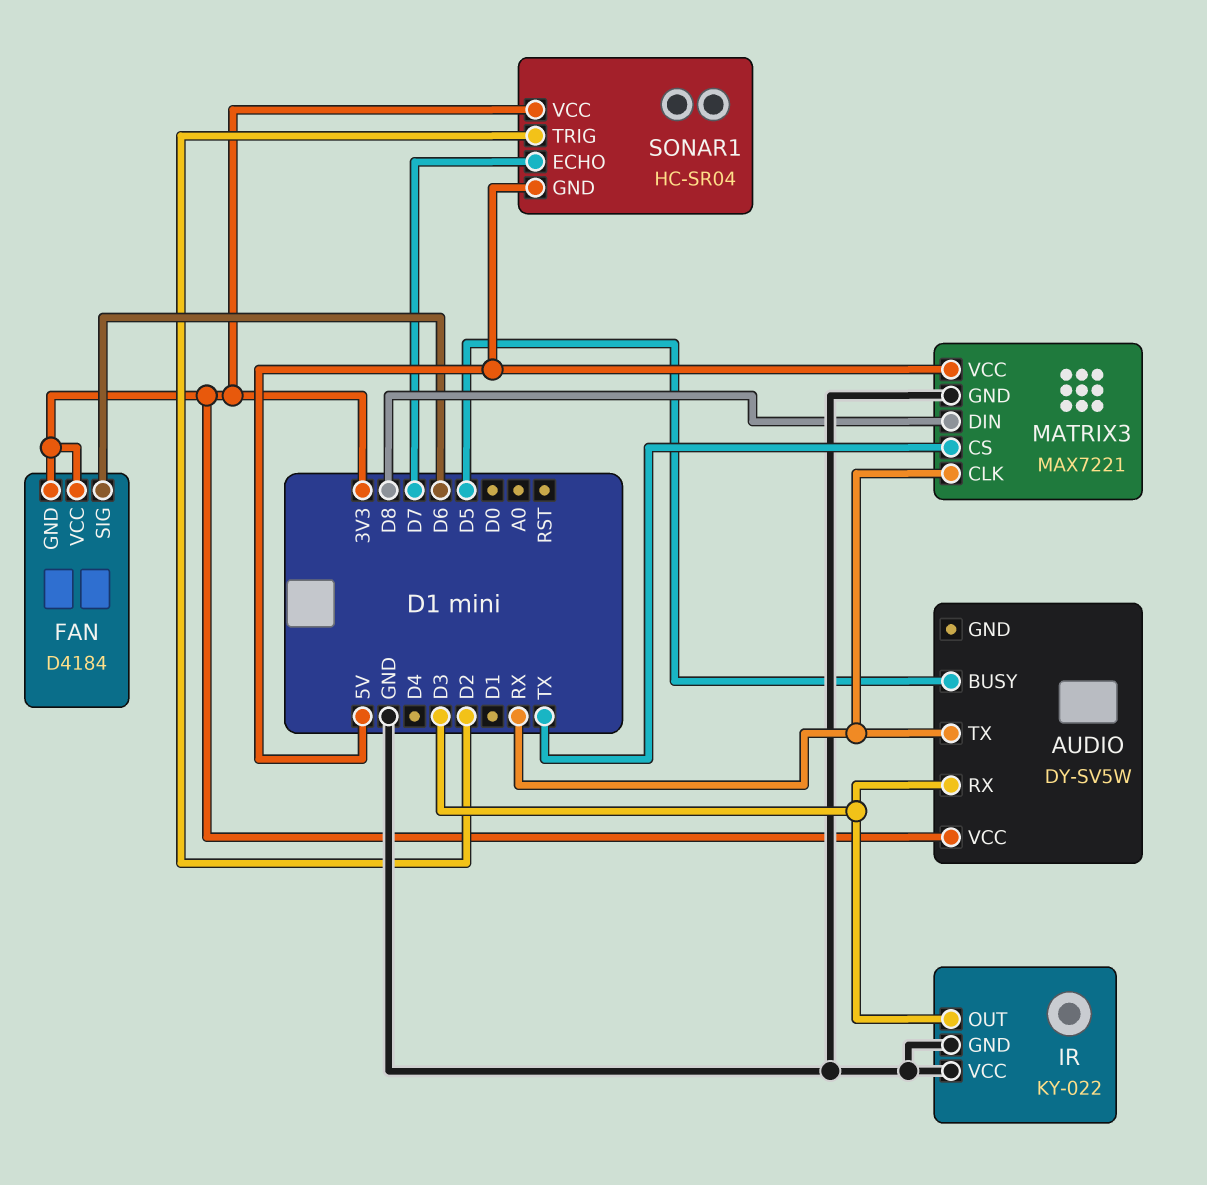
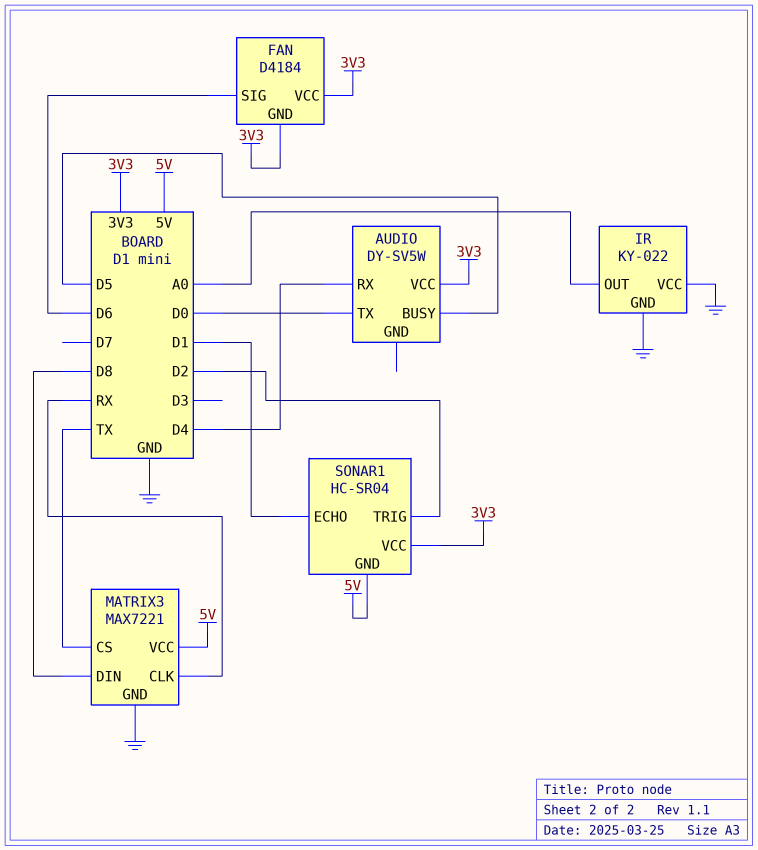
AUDIO pin RX: D3 -> D4
AUDIO pin TX: RX -> D0
IR pin OUT: D3 -> A0
SONAR1 pin ECHO: D7 -> D1

